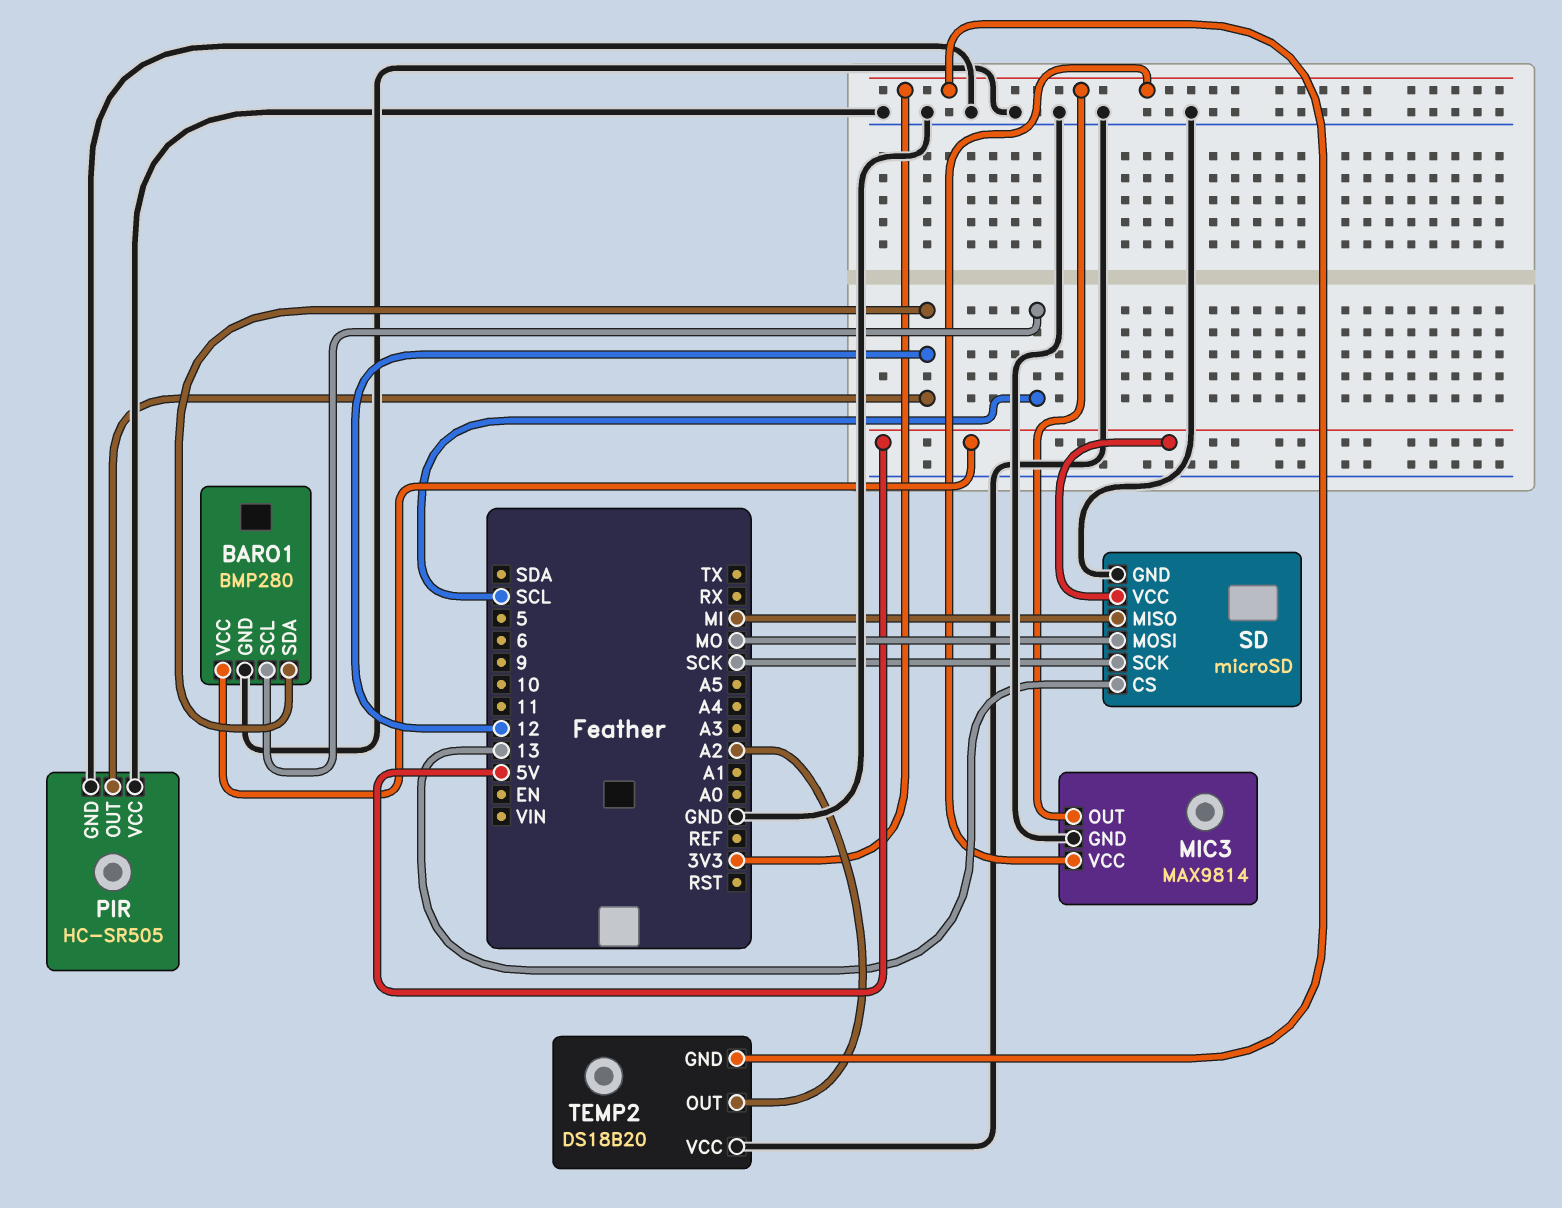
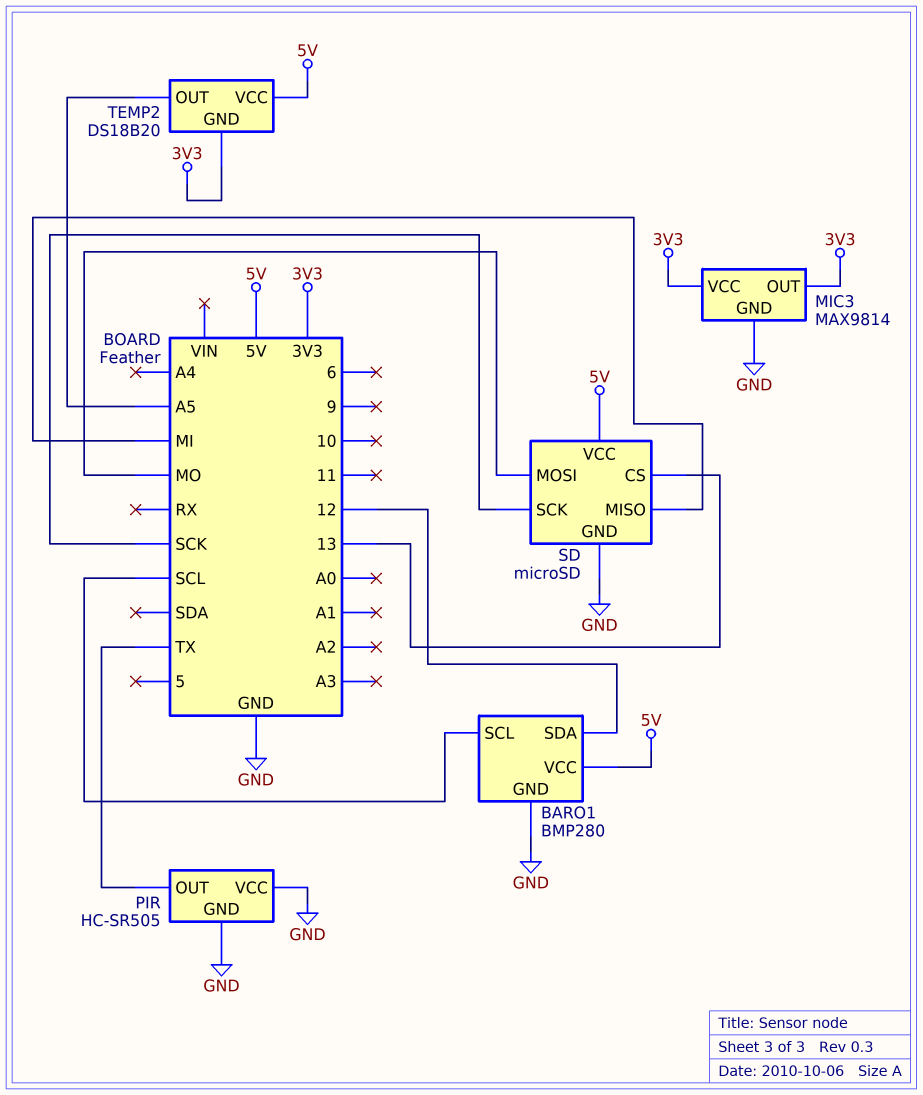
PIR pin OUT: 12 -> TX
TEMP2 pin OUT: A2 -> A5
TEMP2 pin VCC: GND -> 5V

